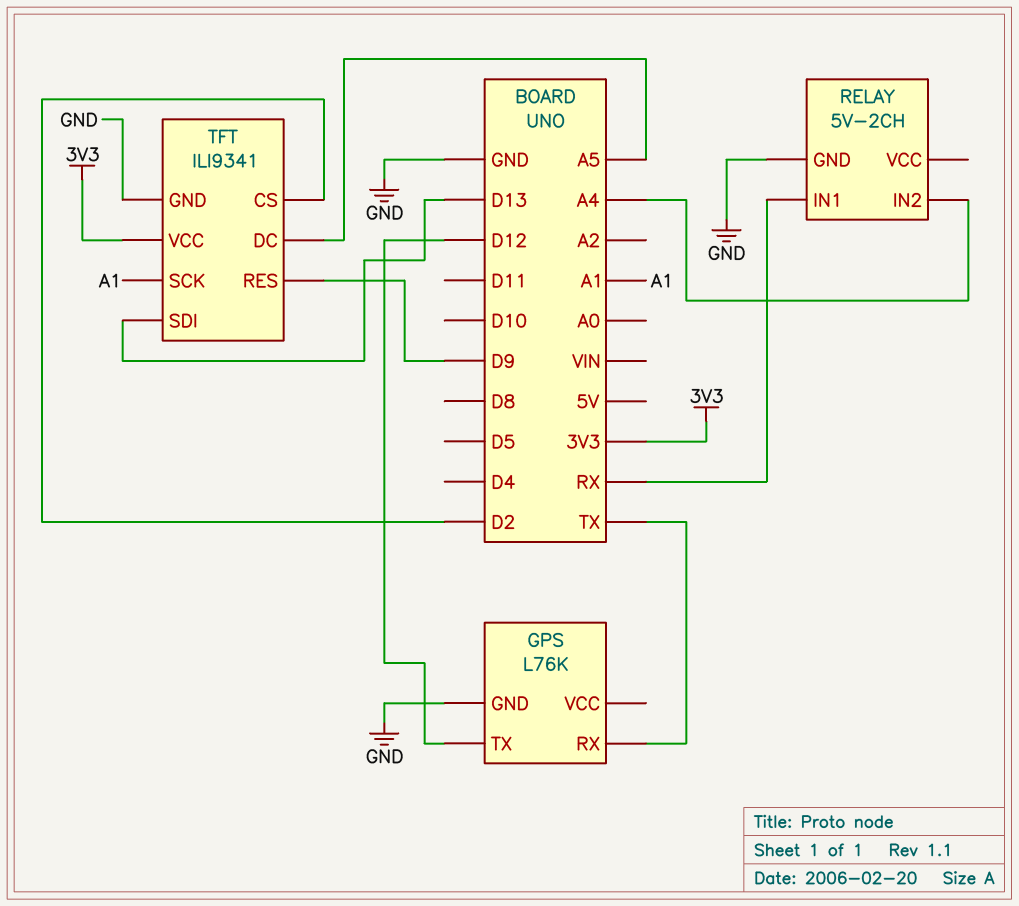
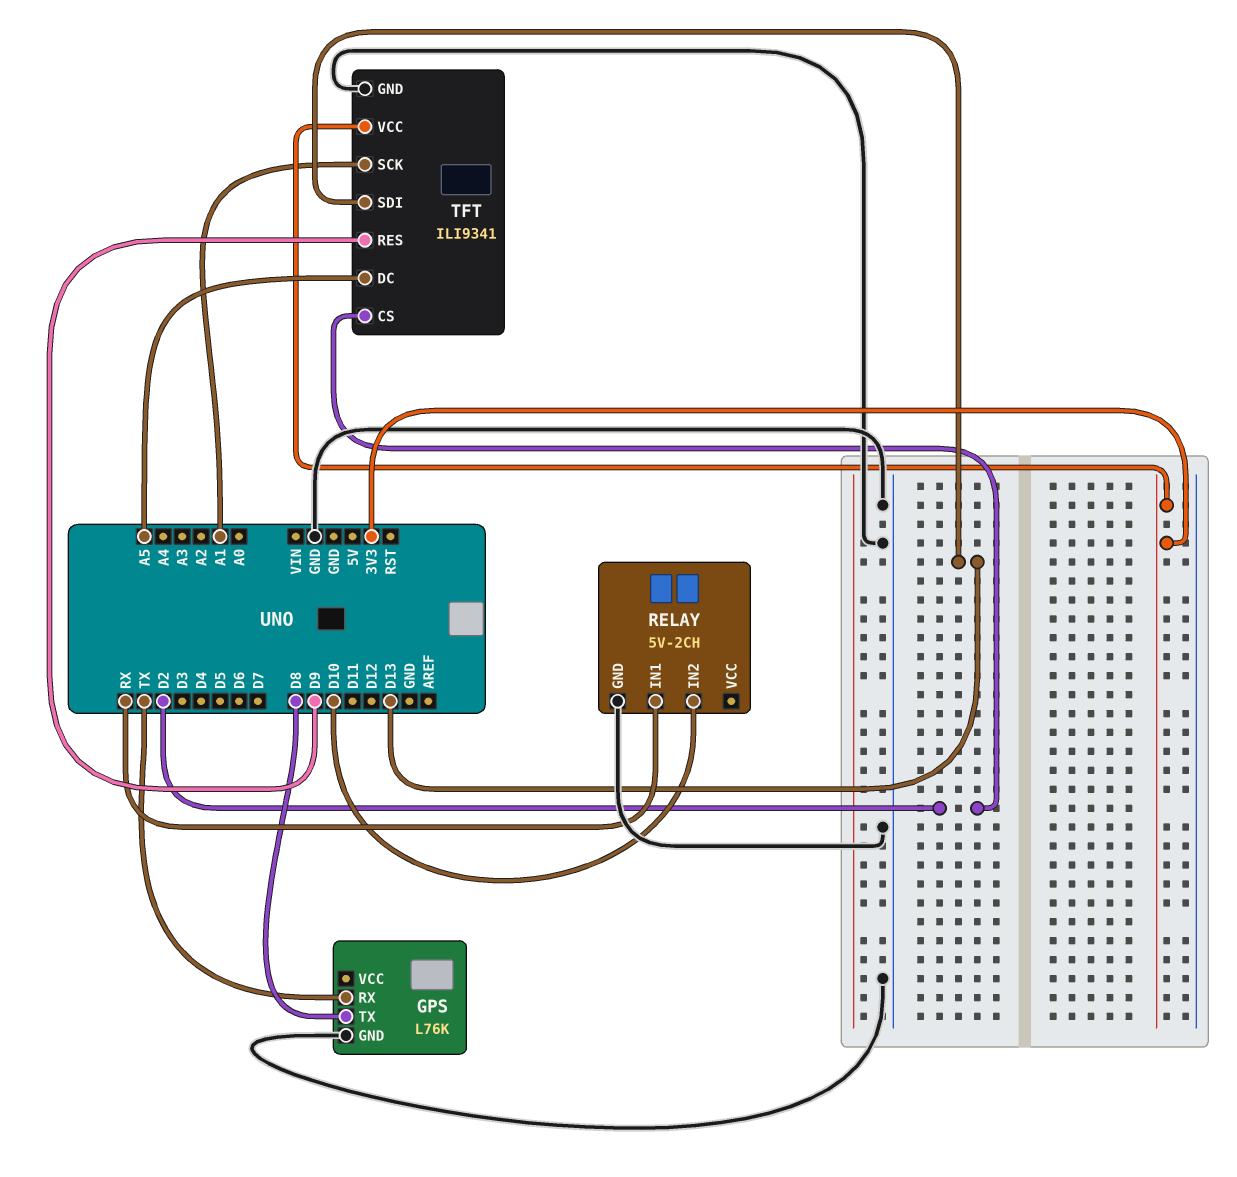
GPS pin TX: D12 -> D8
RELAY pin IN2: A4 -> D10

